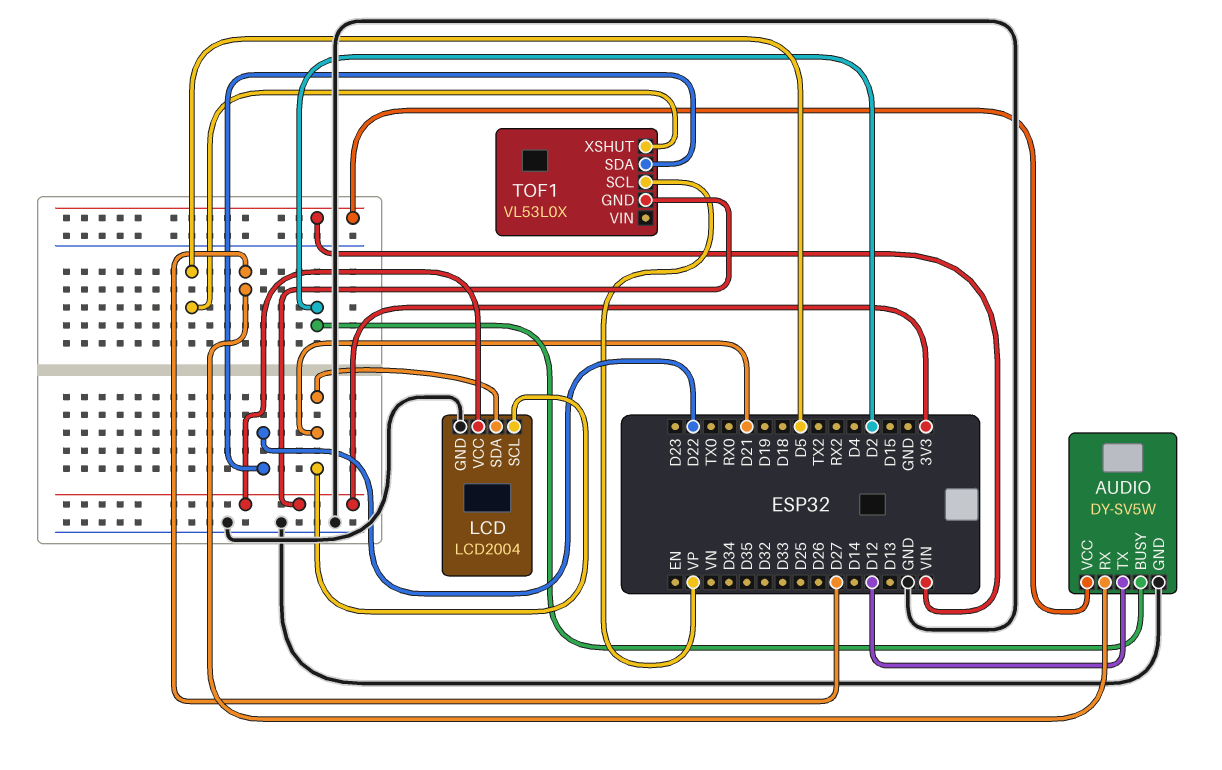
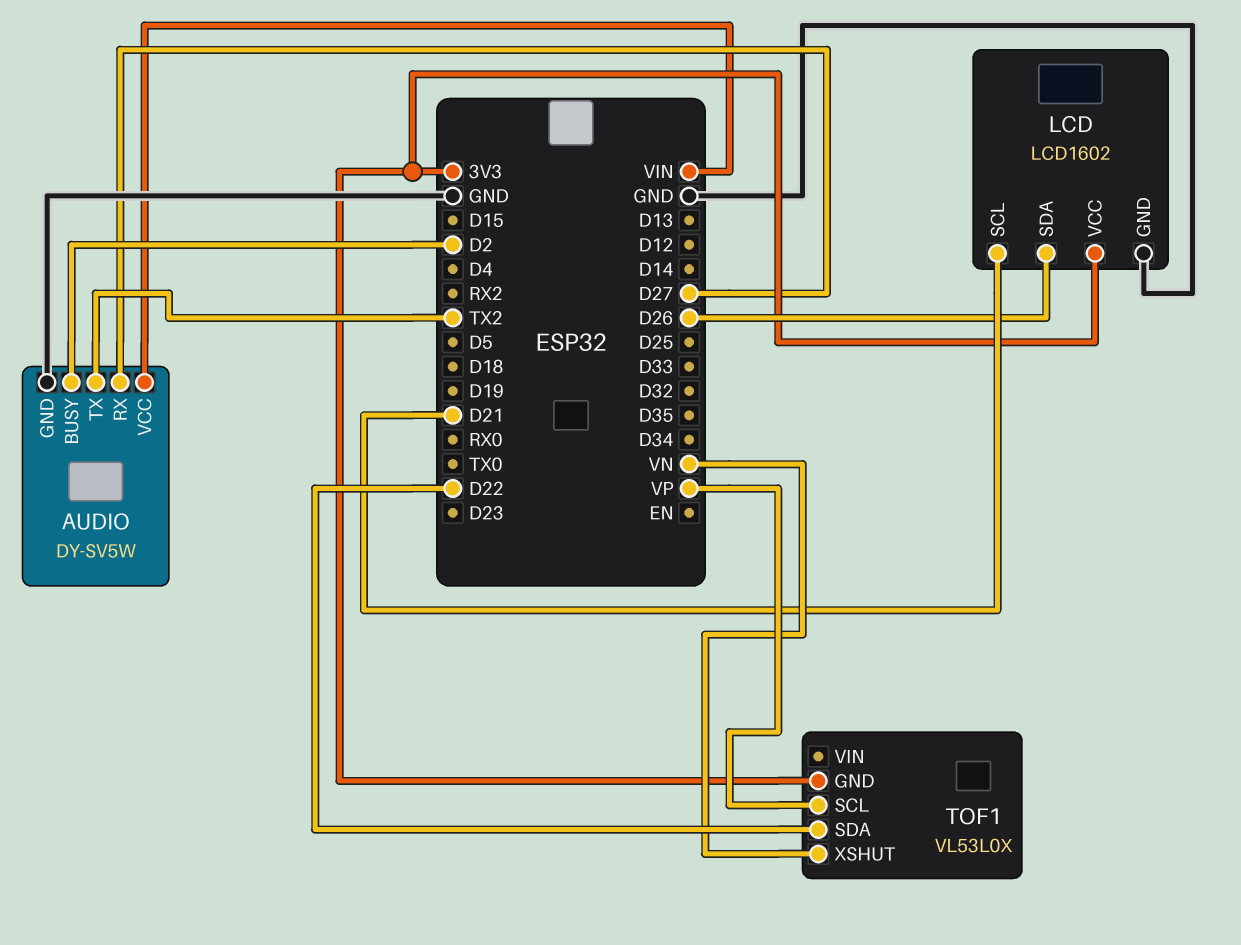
AUDIO pin TX: D12 -> TX2
LCD: LCD2004 -> LCD1602
LCD pin SDA: D21 -> D26
TOF1 pin XSHUT: D5 -> VN

